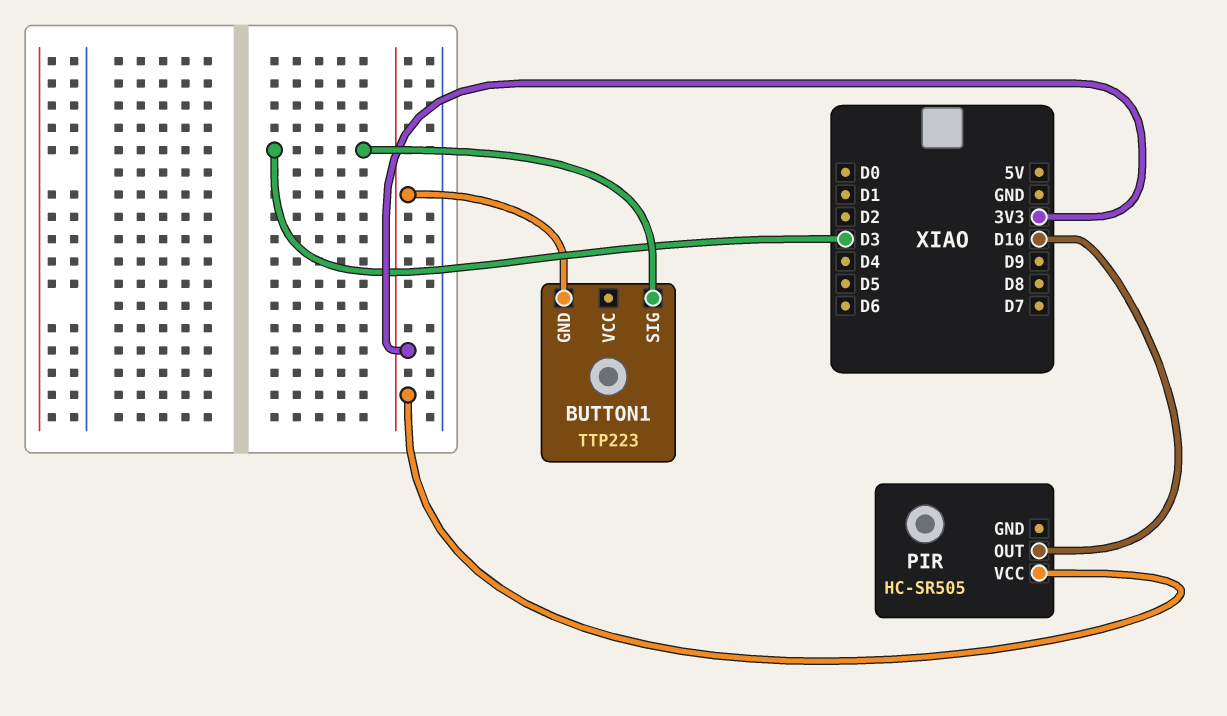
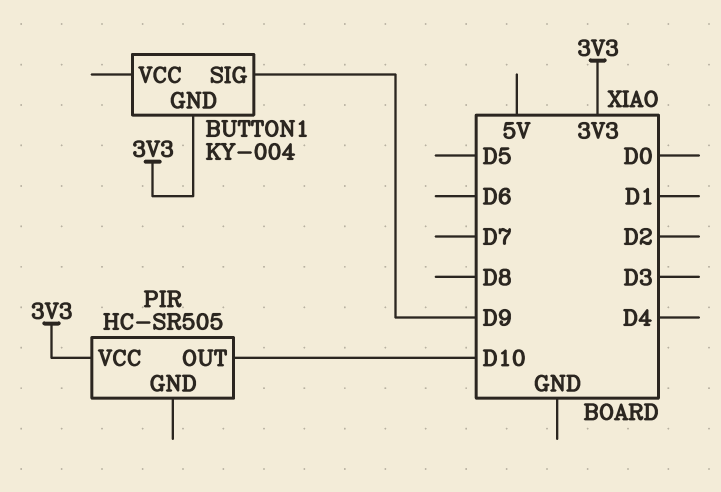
BUTTON1: TTP223 -> KY-004
BUTTON1 pin SIG: D3 -> D9

